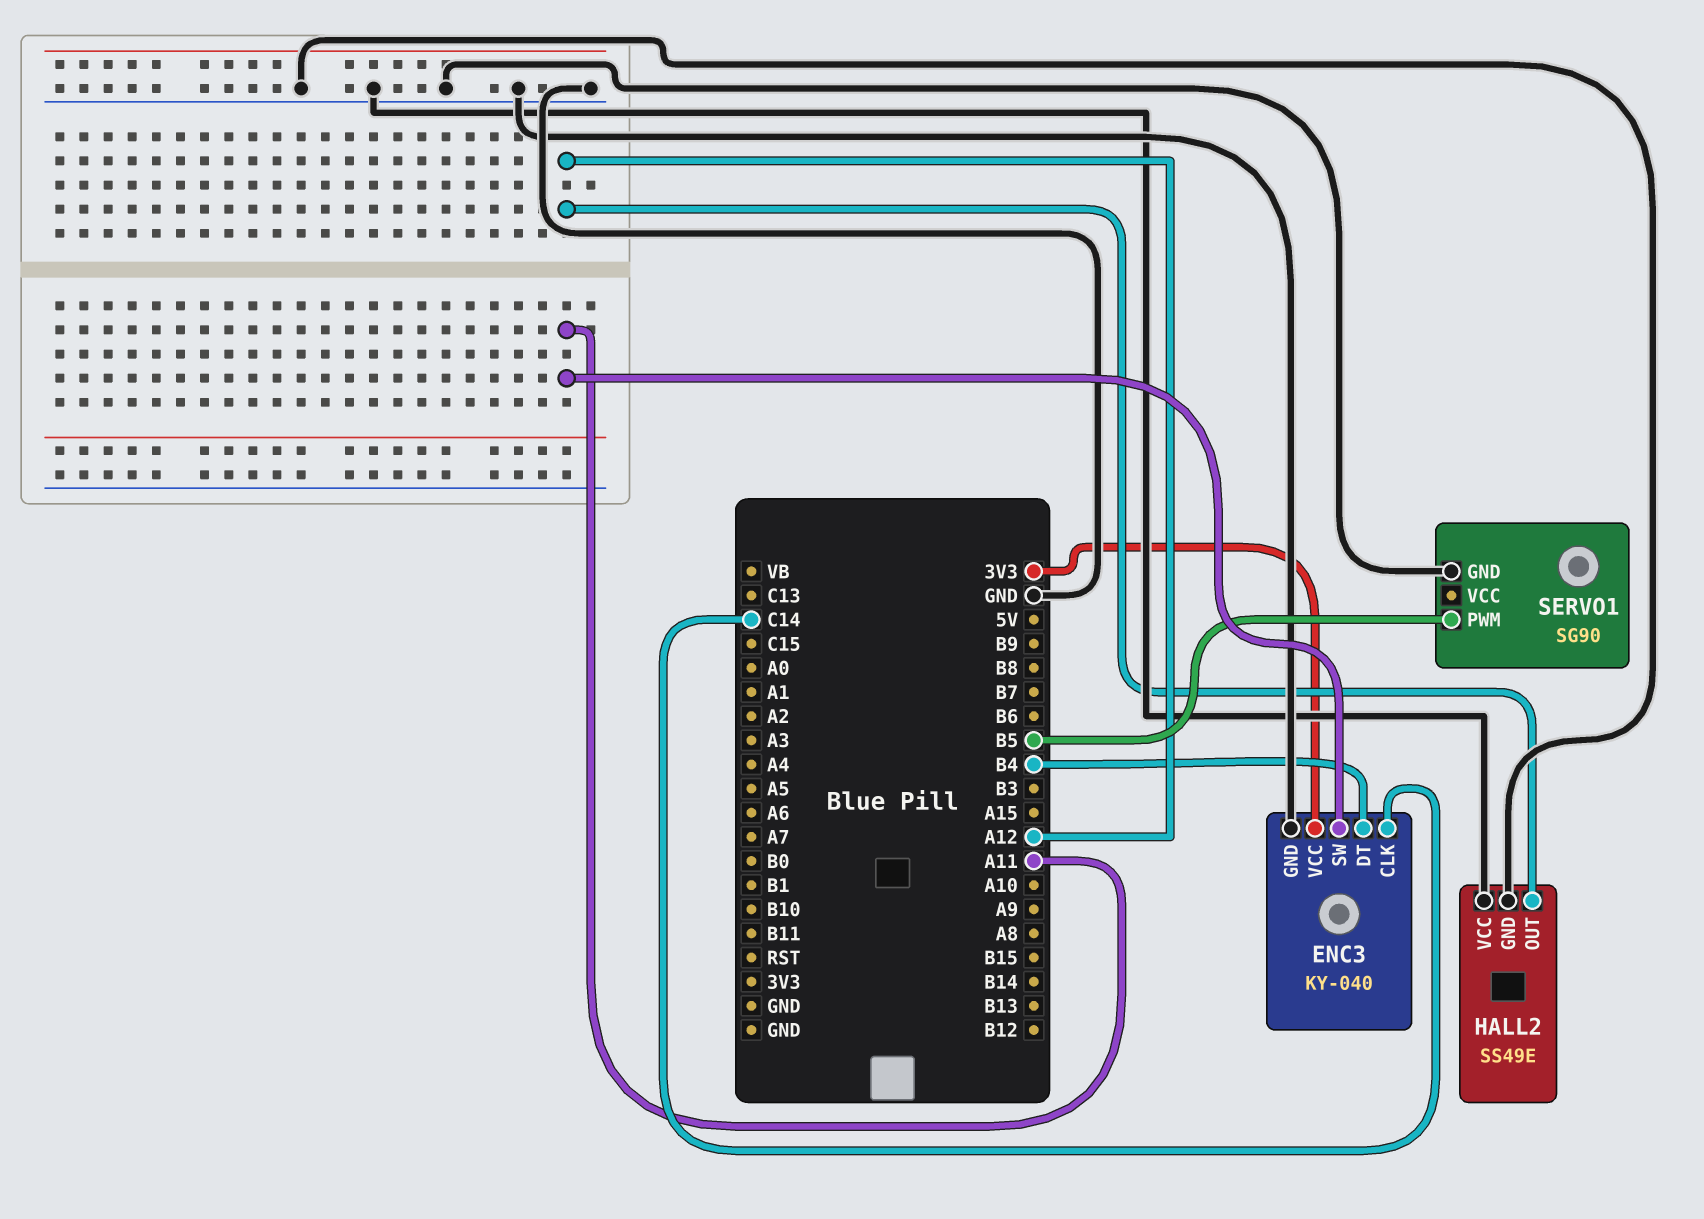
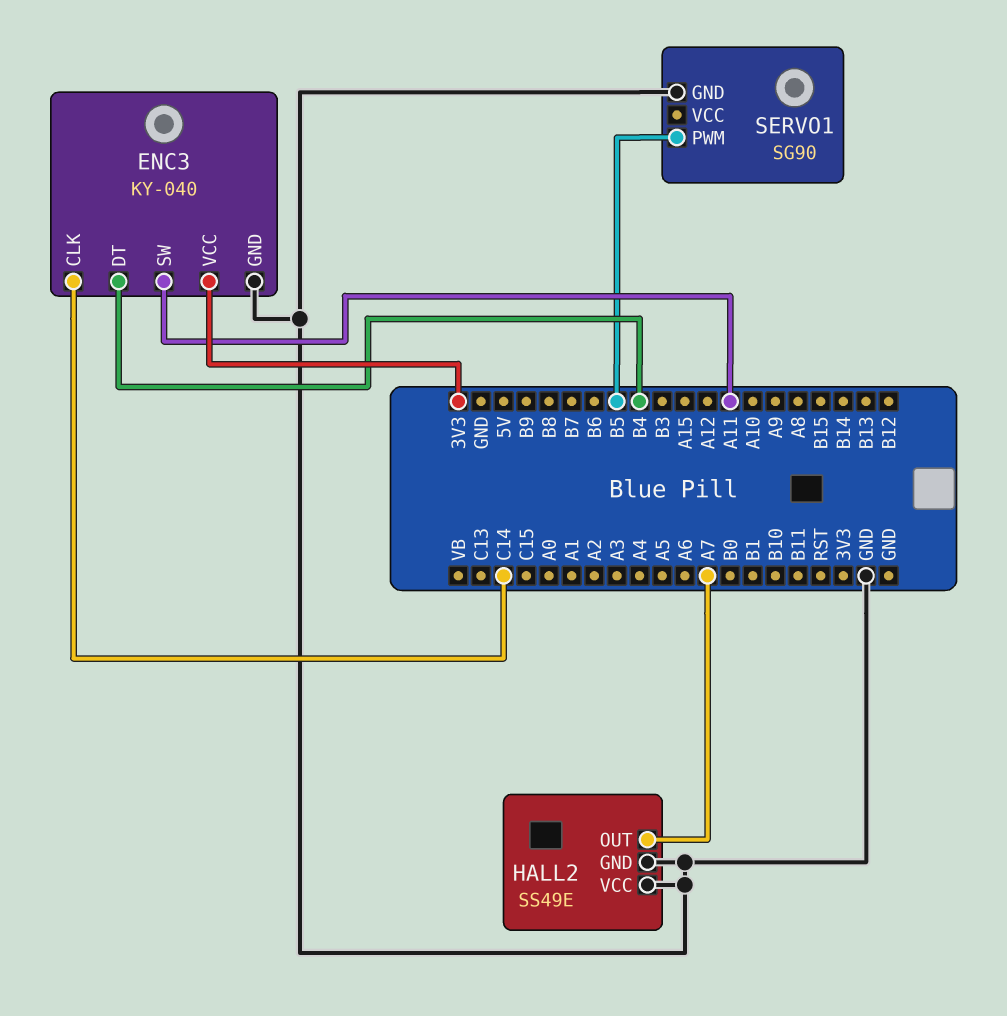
HALL2 pin OUT: A12 -> A7

